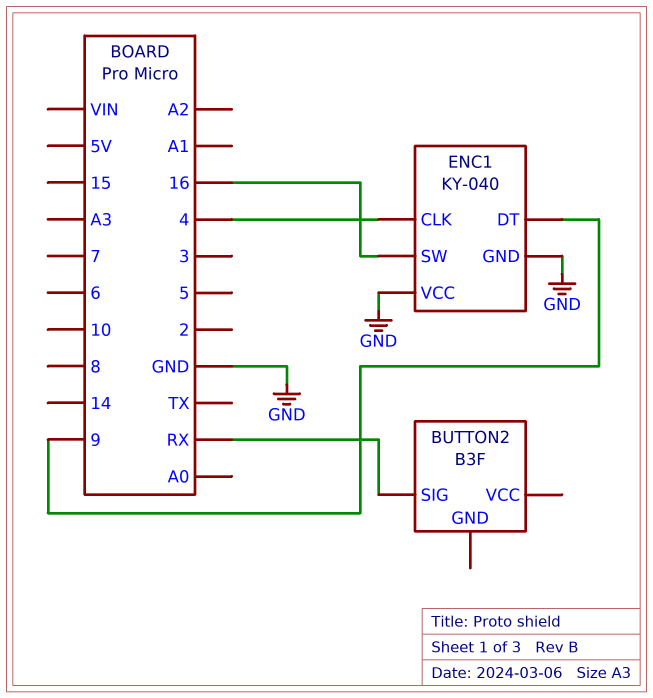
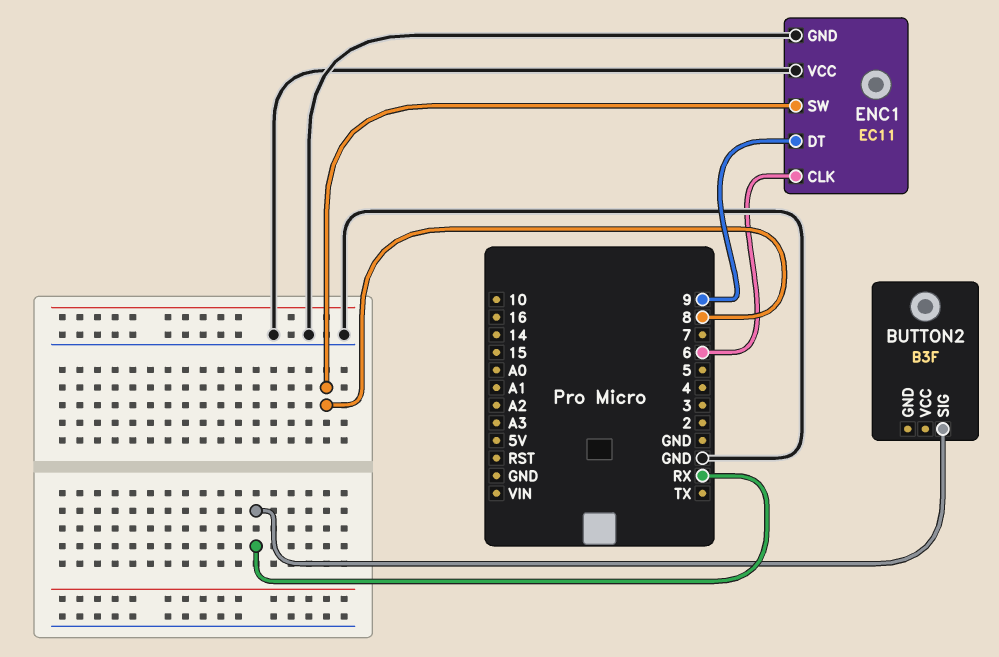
ENC1: KY-040 -> EC11
ENC1 pin CLK: 4 -> 6
ENC1 pin SW: 16 -> 8

